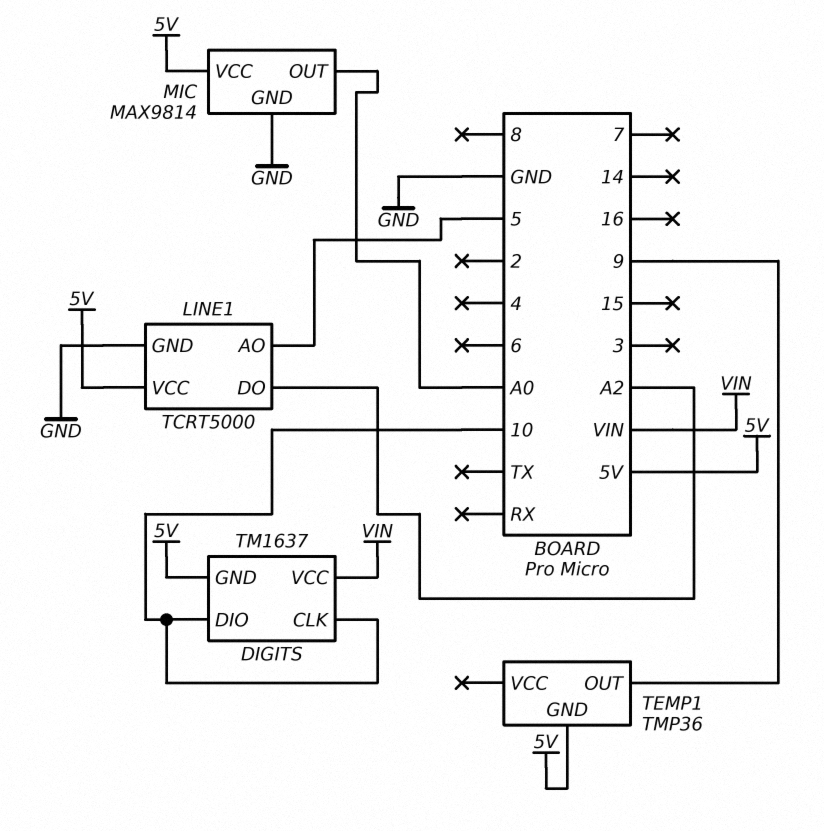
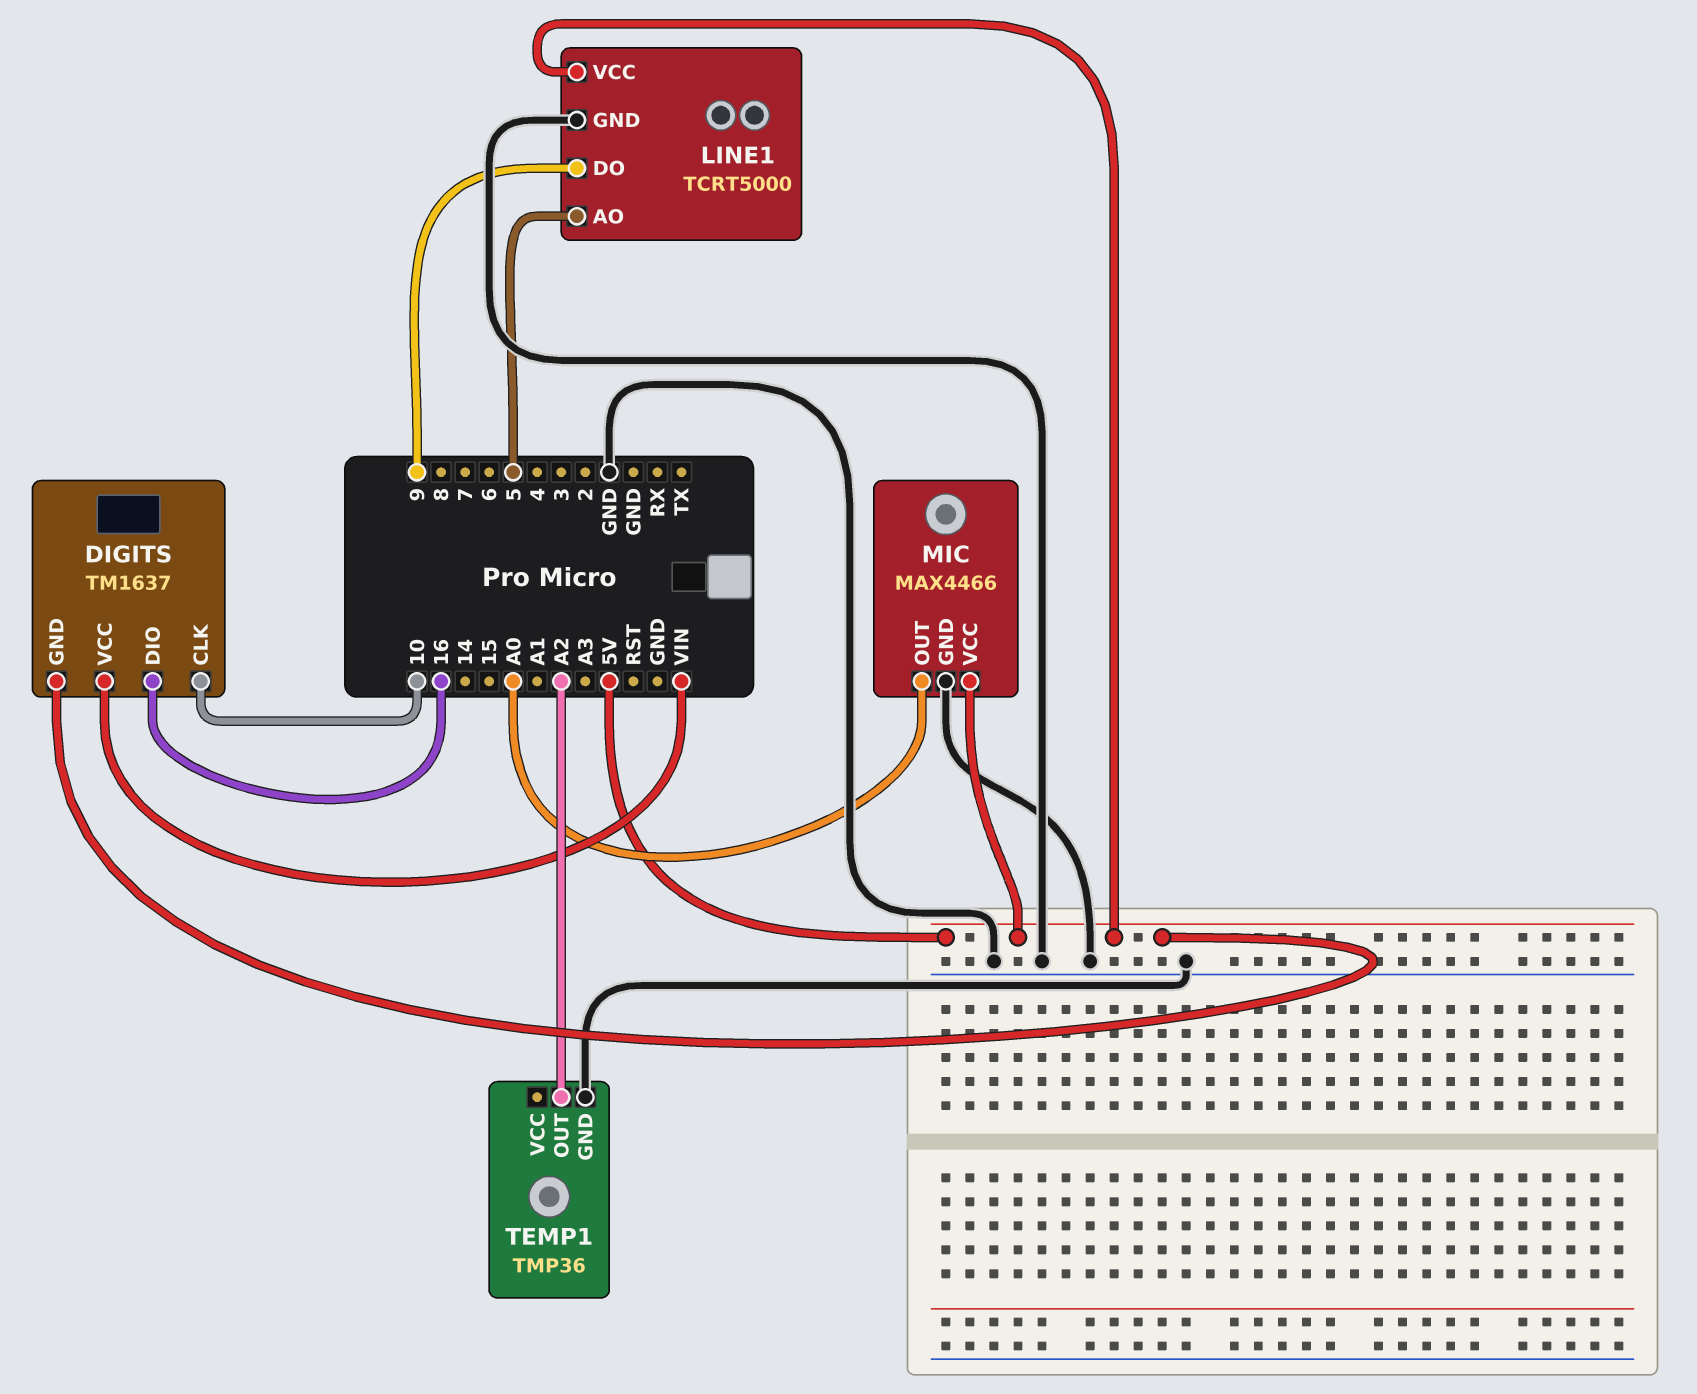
DIGITS pin DIO: 10 -> 16
LINE1 pin DO: A2 -> 9
MIC: MAX9814 -> MAX4466
TEMP1 pin GND: 5V -> GND
TEMP1 pin OUT: 9 -> A2

